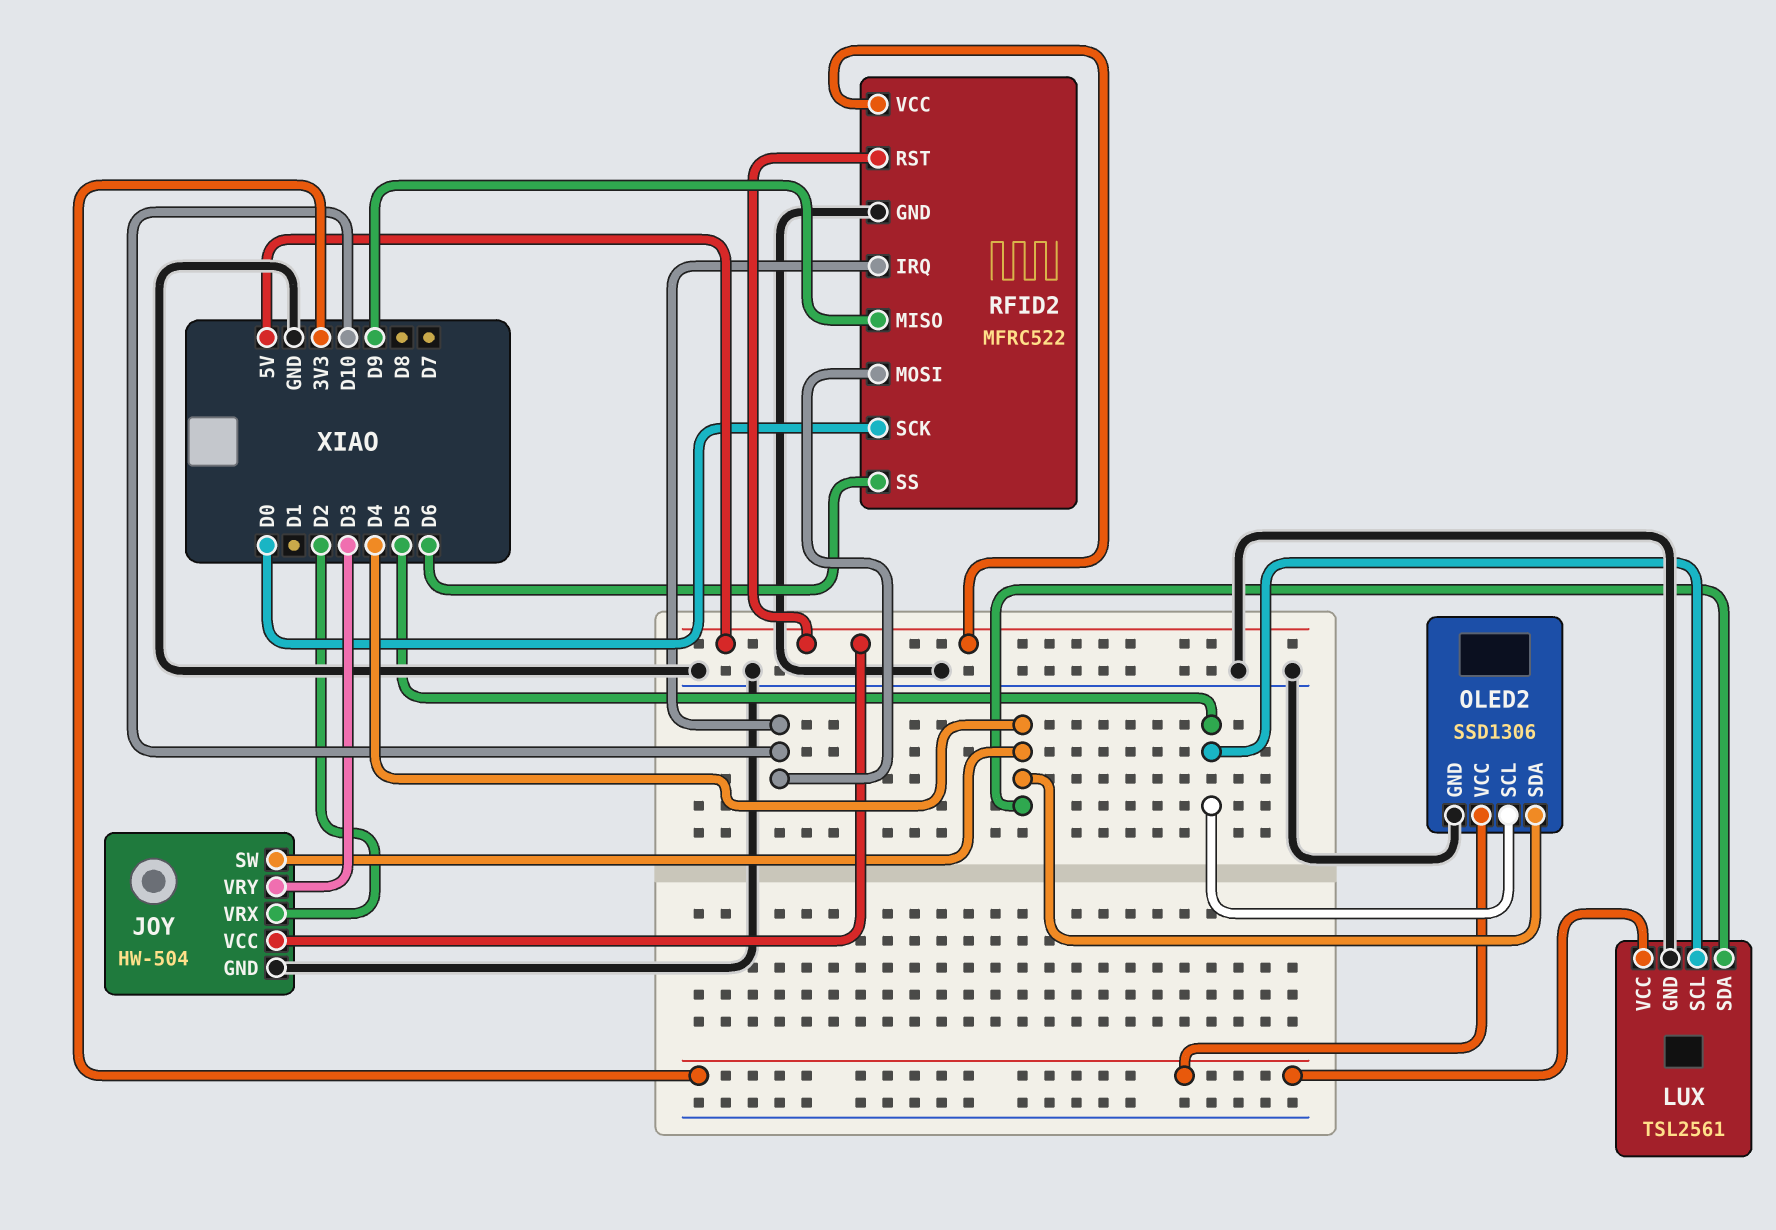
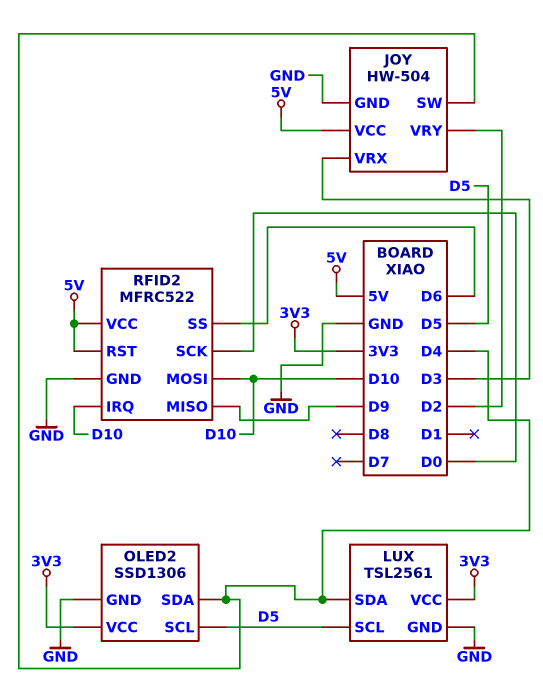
JOY pin VRX: D2 -> D3
JOY pin VRY: D3 -> D2

